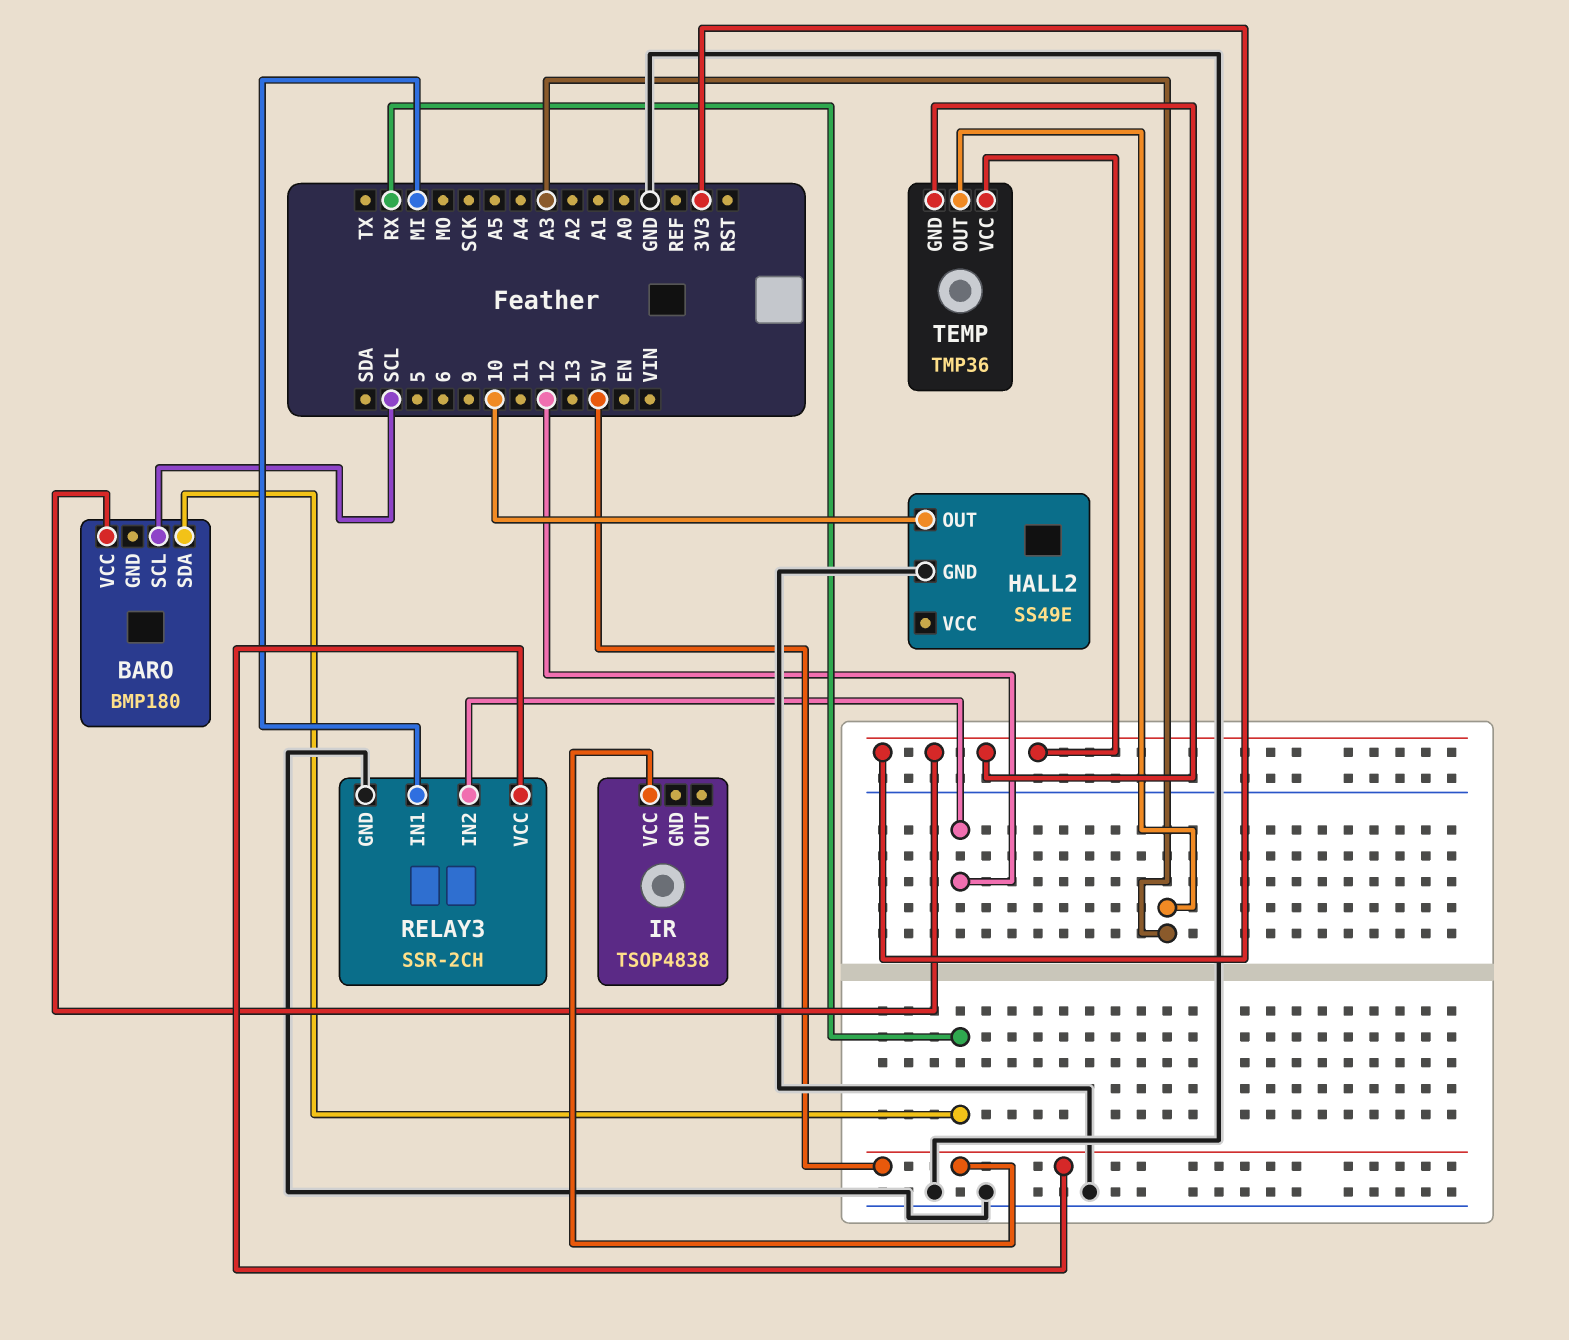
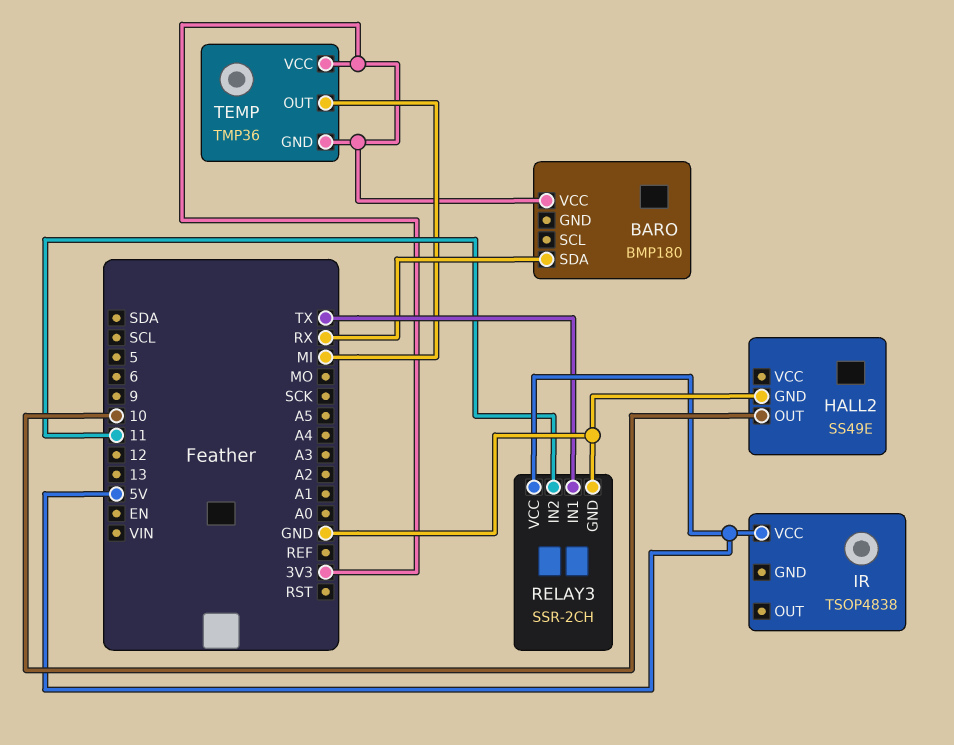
BARO pin SCL: SCL -> none
RELAY3 pin IN1: MI -> TX
RELAY3 pin IN2: 12 -> 11
TEMP pin OUT: A3 -> MI

